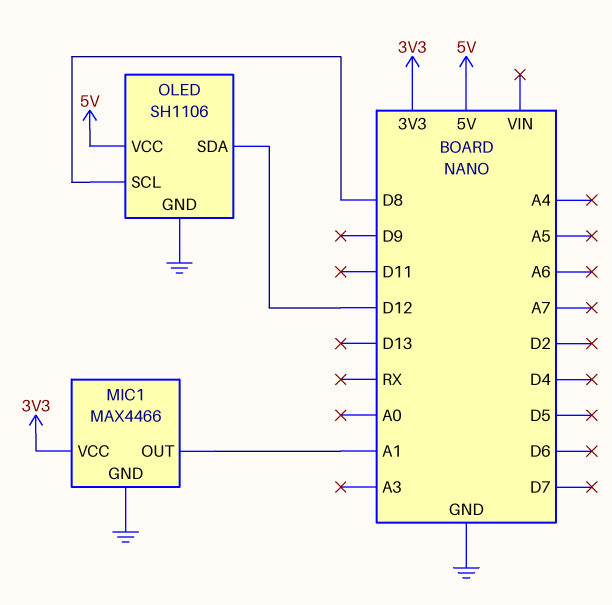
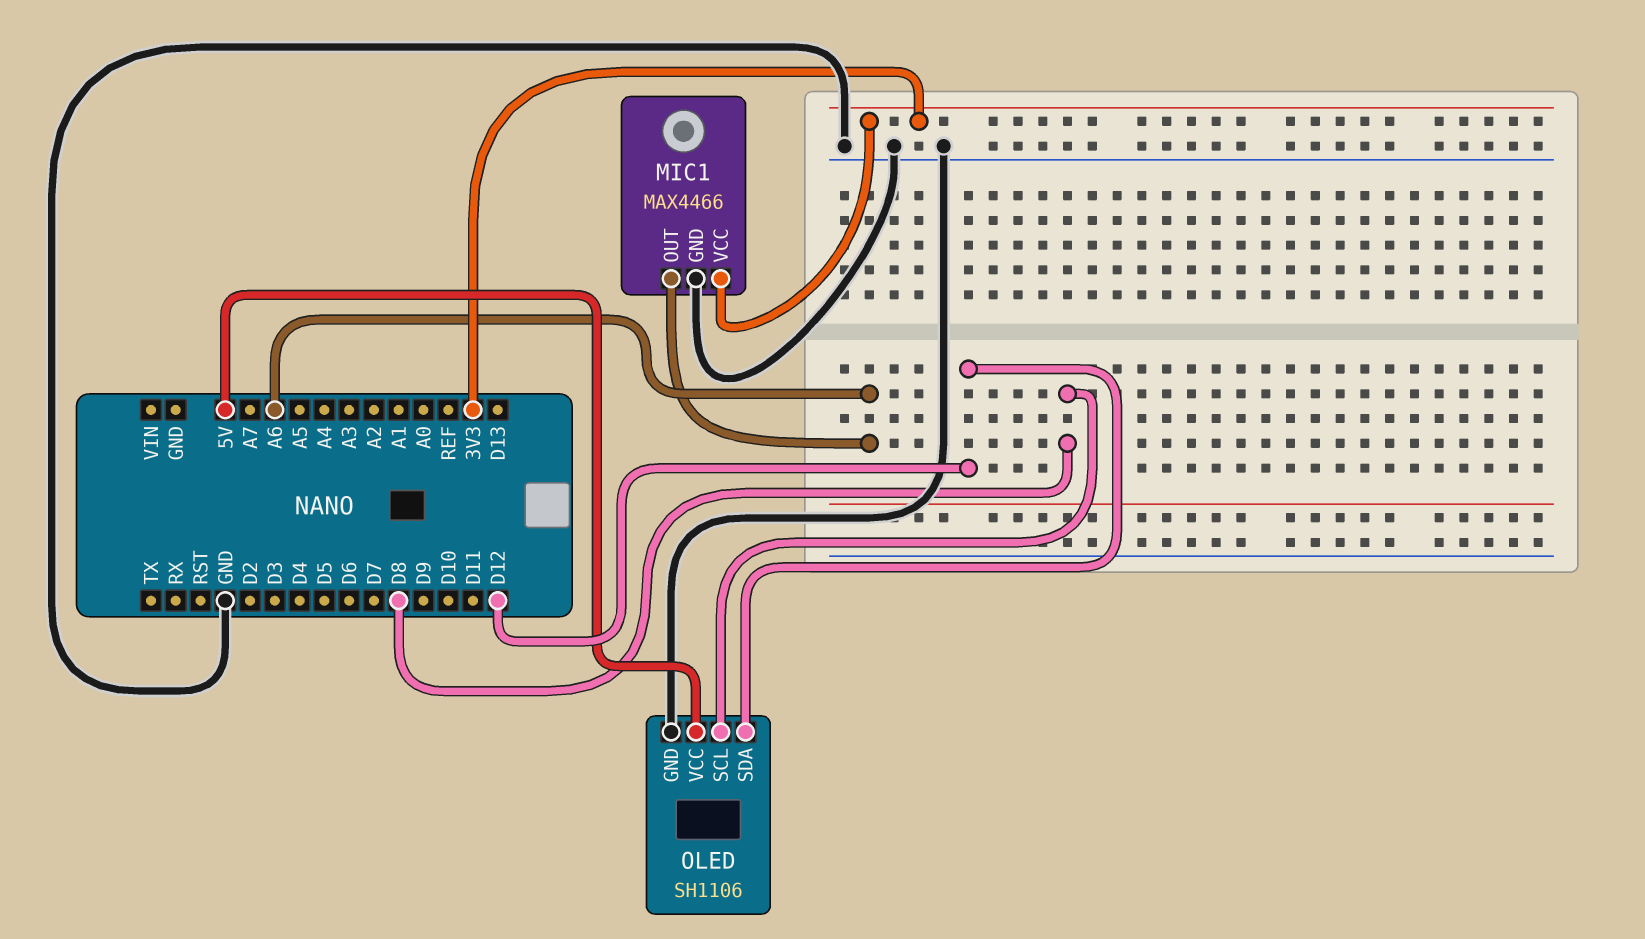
MIC1 pin OUT: A1 -> A6

